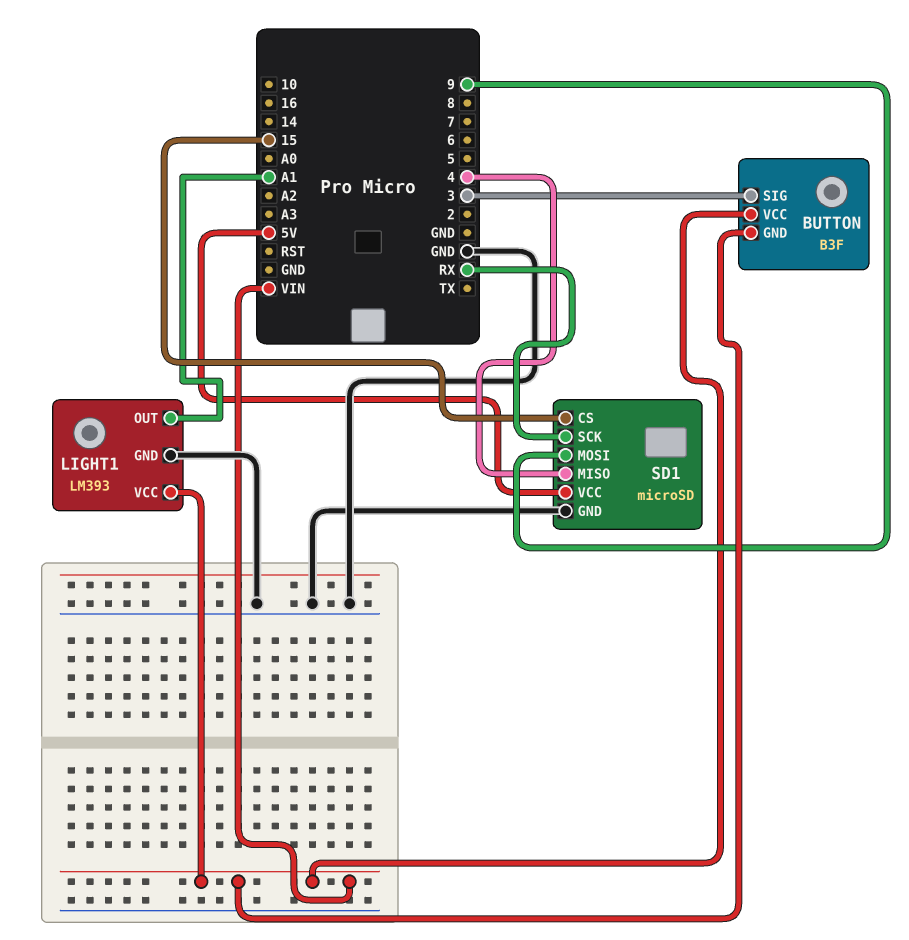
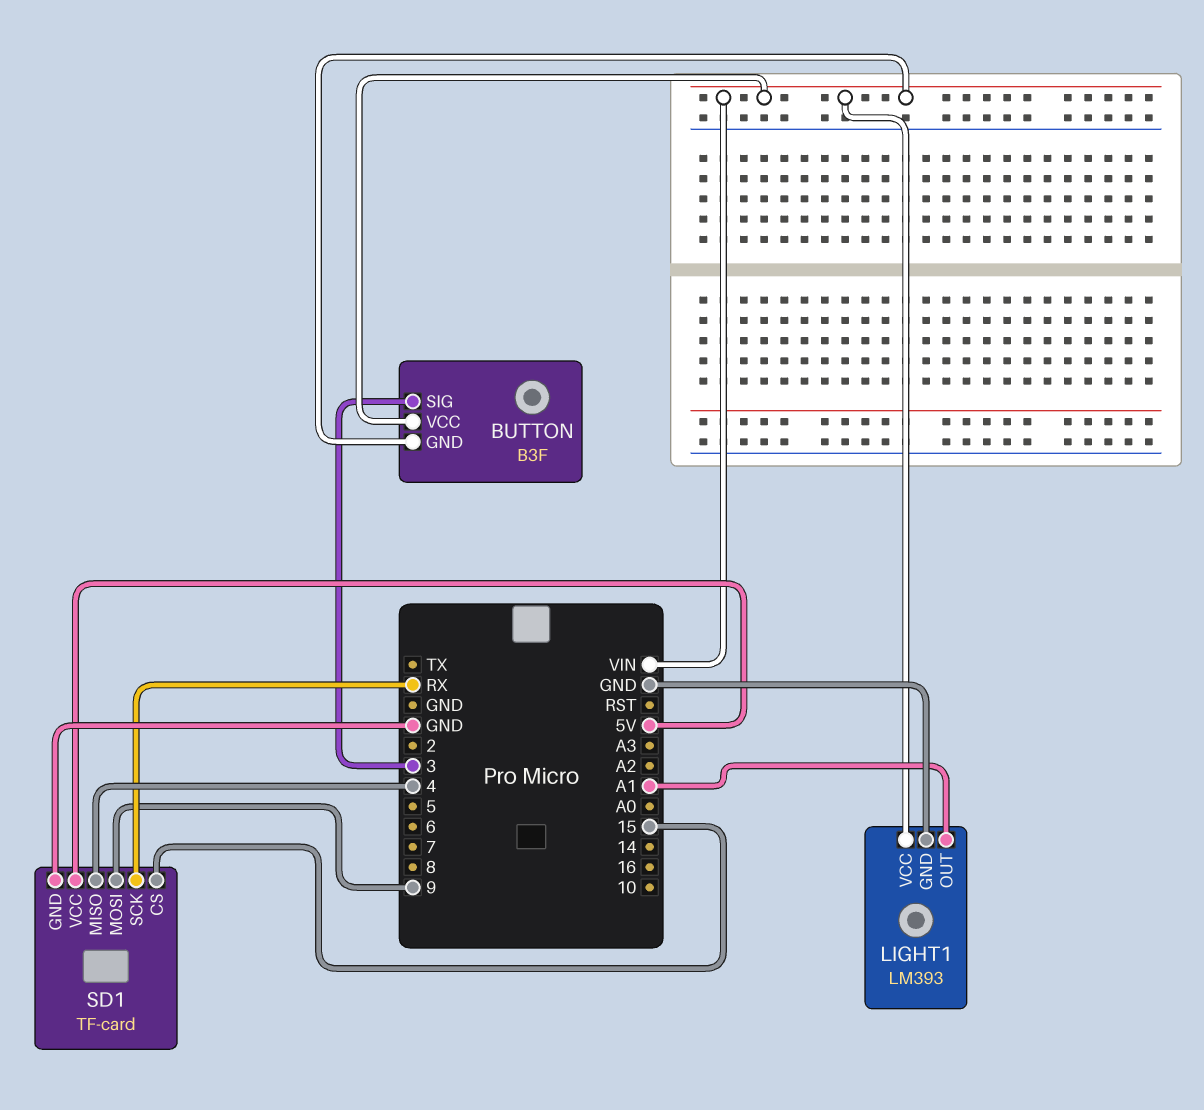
SD1: microSD -> TF-card

